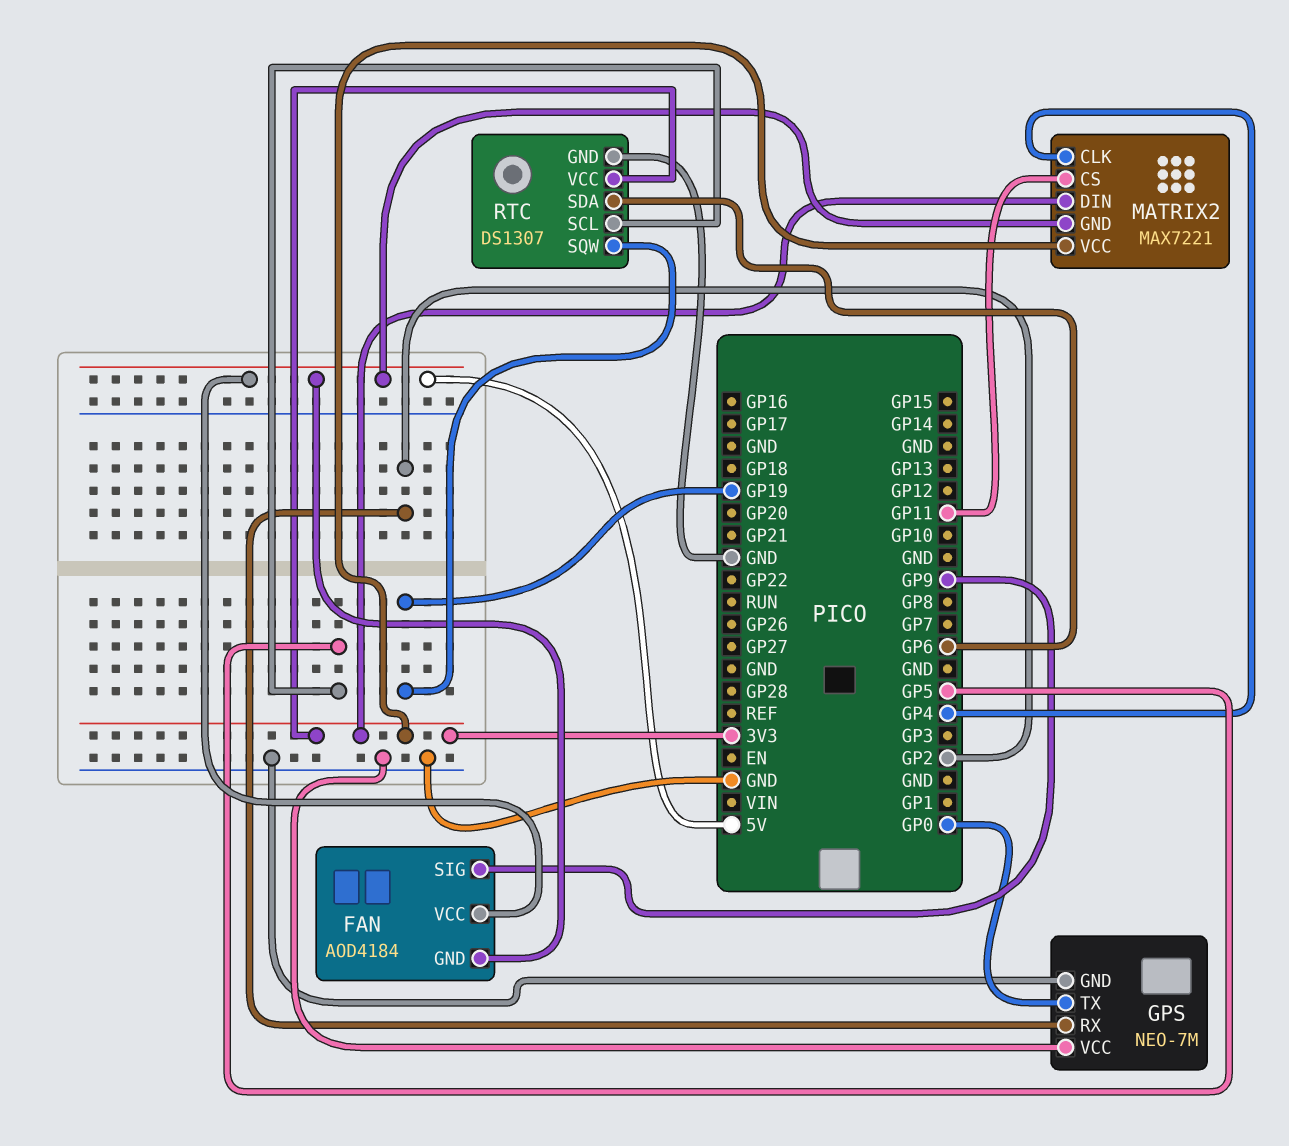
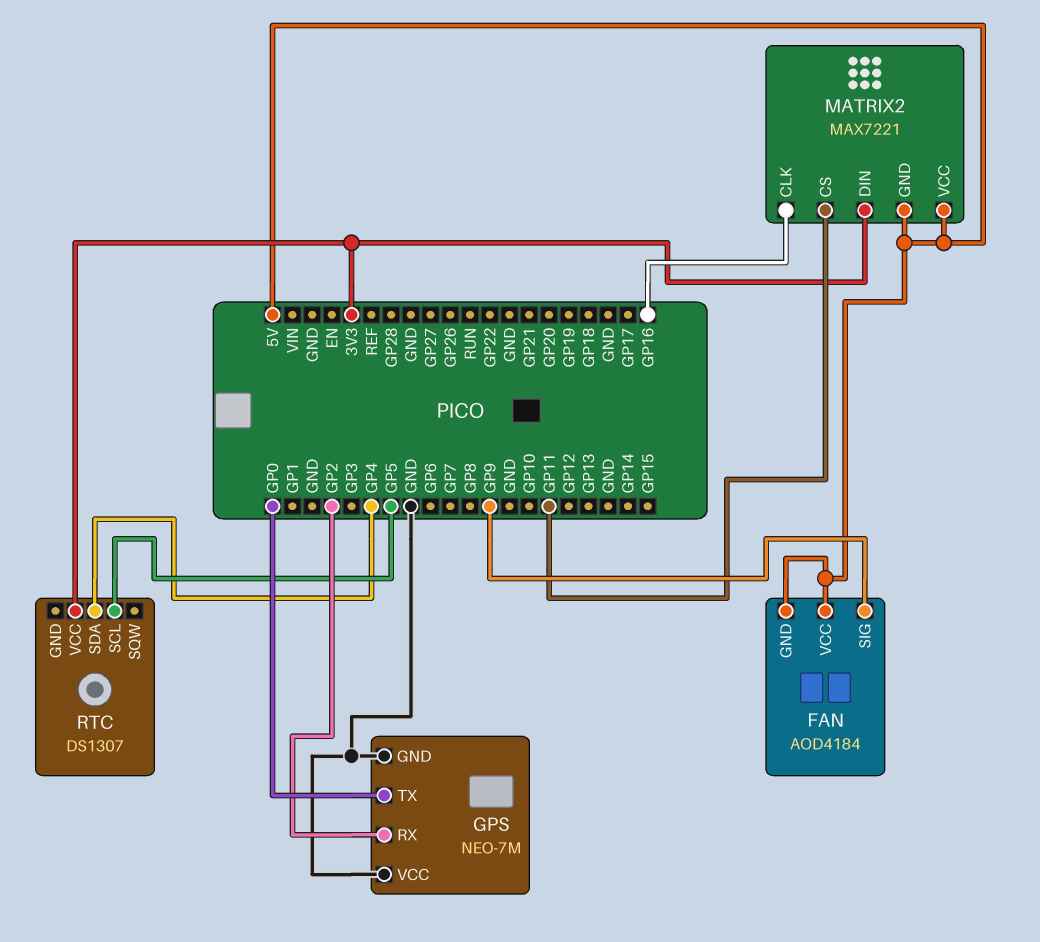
MATRIX2 pin CLK: GP4 -> GP16
MATRIX2 pin VCC: 3V3 -> 5V
RTC pin GND: GND -> none
RTC pin SDA: GP6 -> GP4
RTC pin SQW: GP19 -> none

